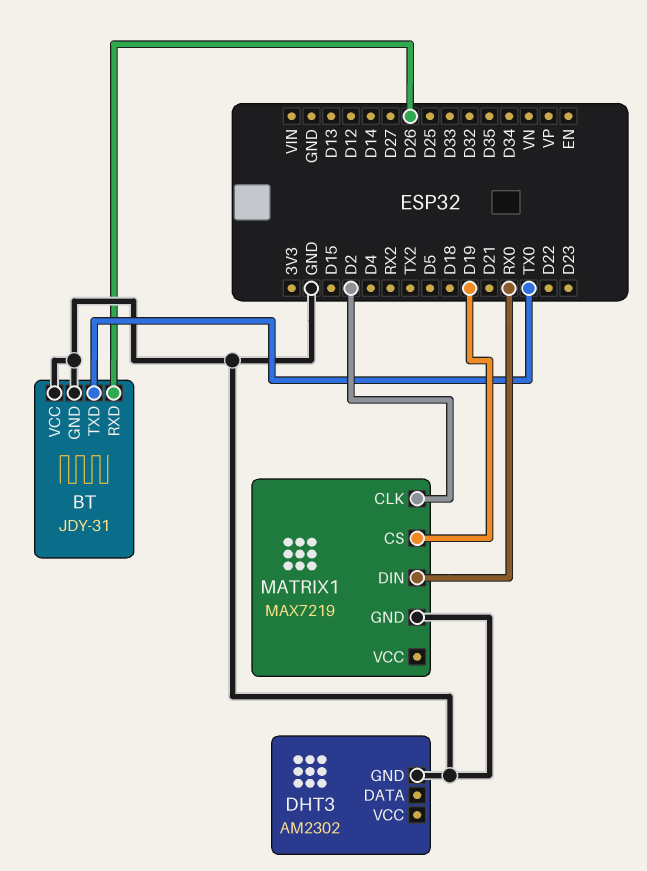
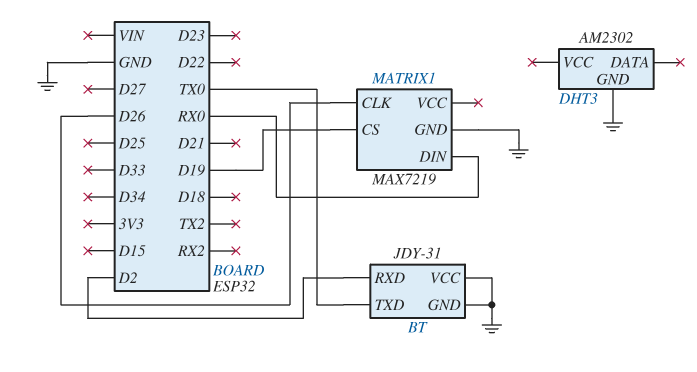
BT pin RXD: D26 -> D2
MATRIX1 pin CLK: D2 -> D26

